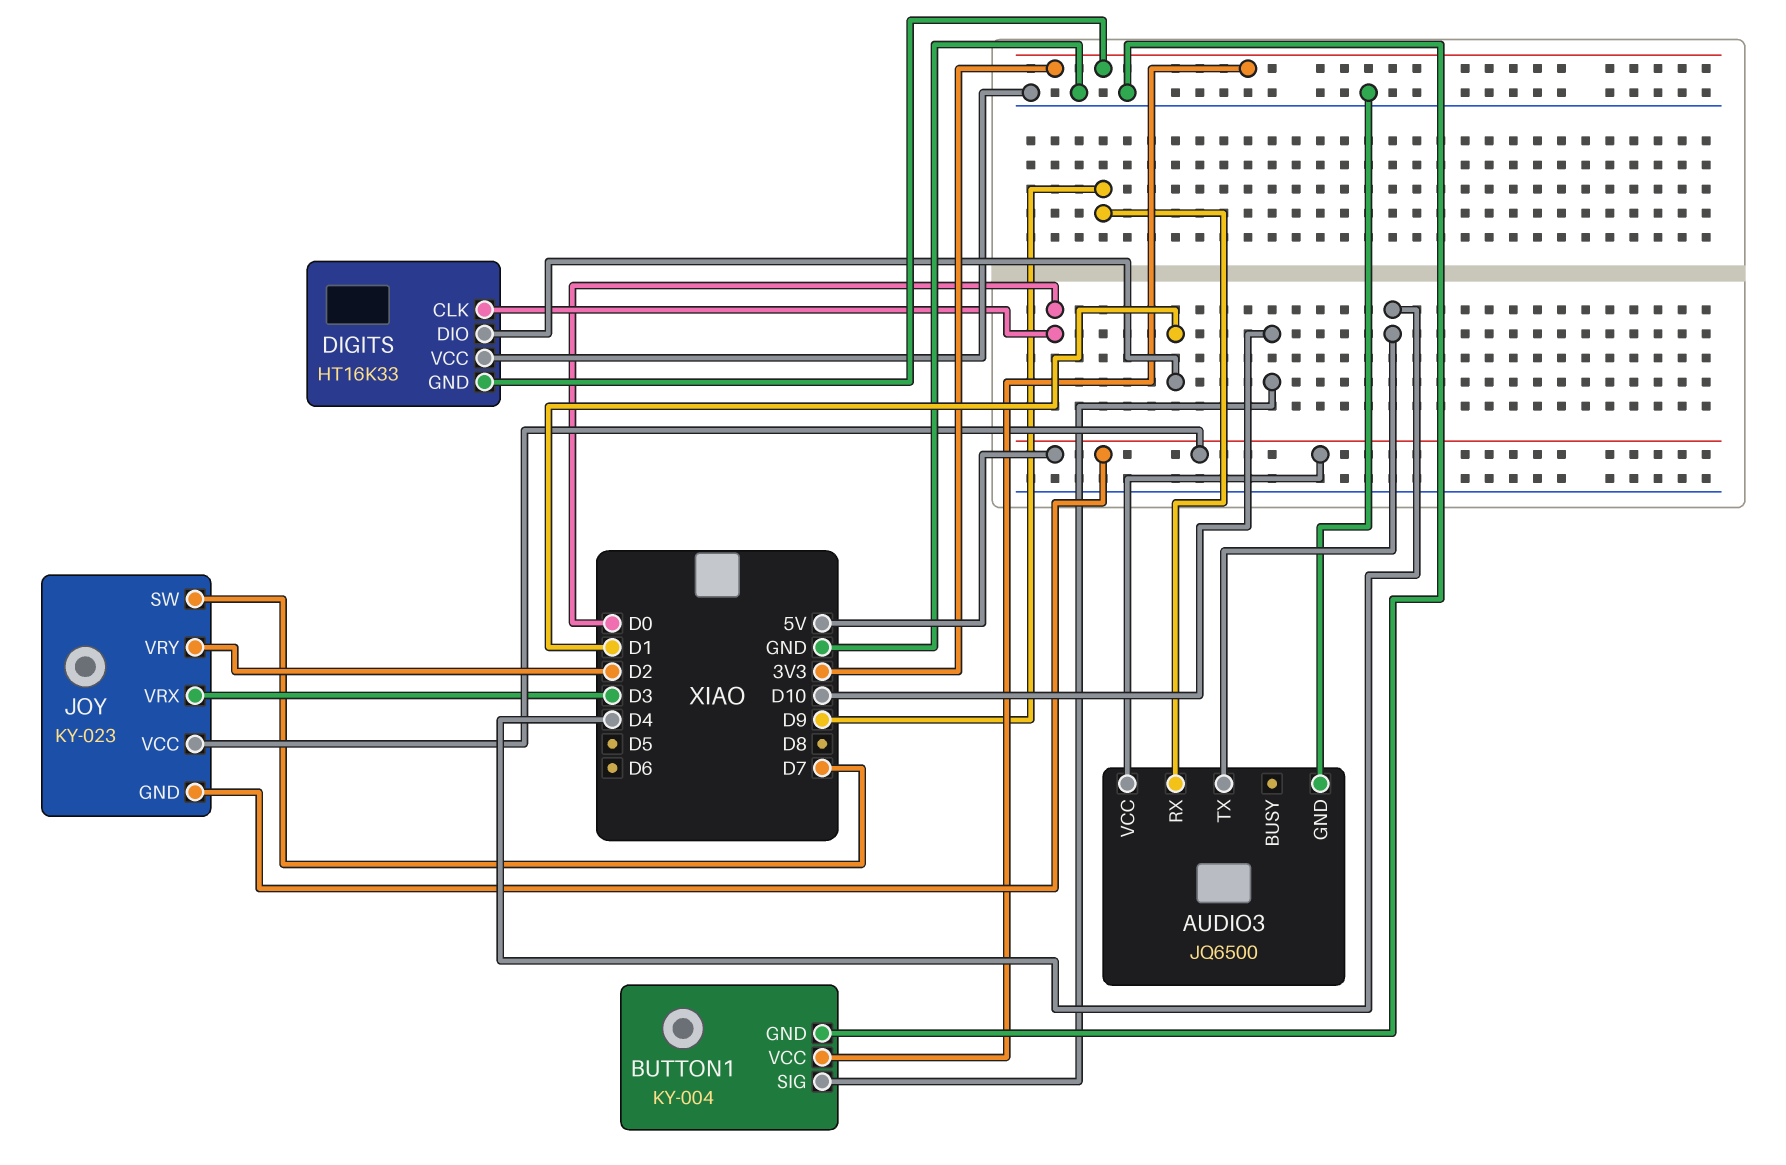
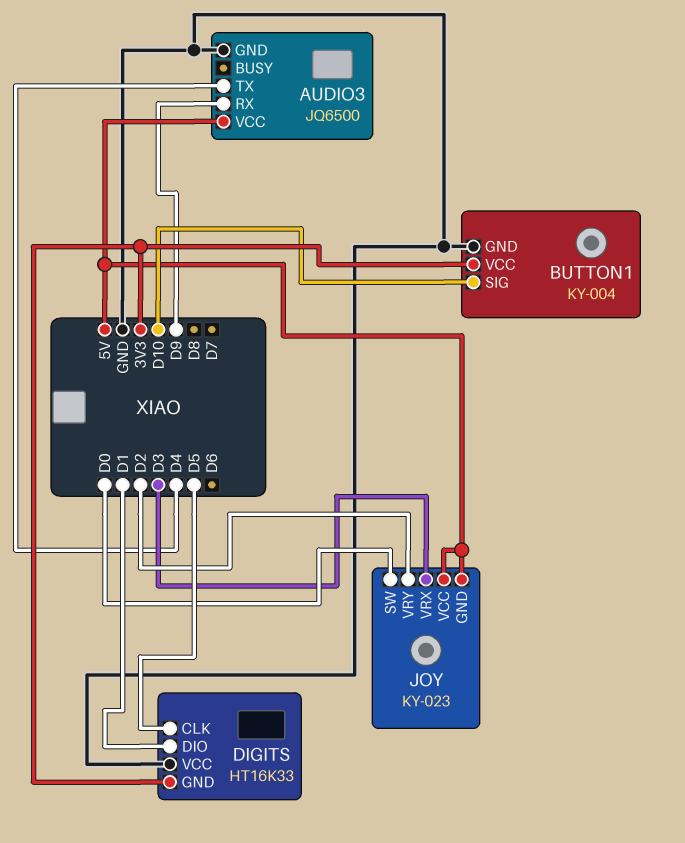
DIGITS pin CLK: D0 -> D5
JOY pin SW: D7 -> D0

